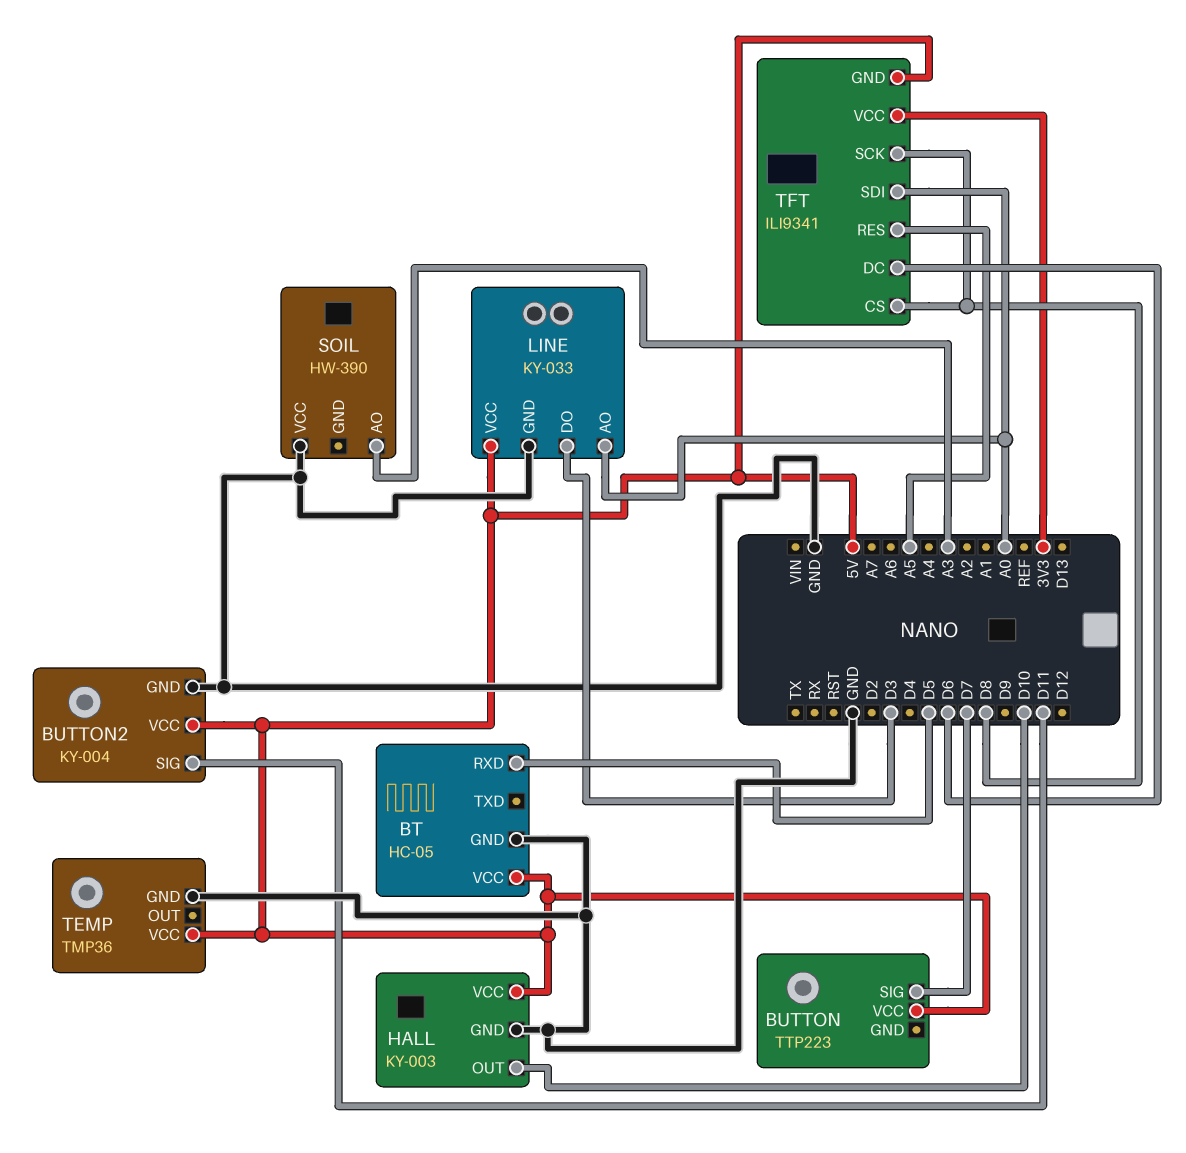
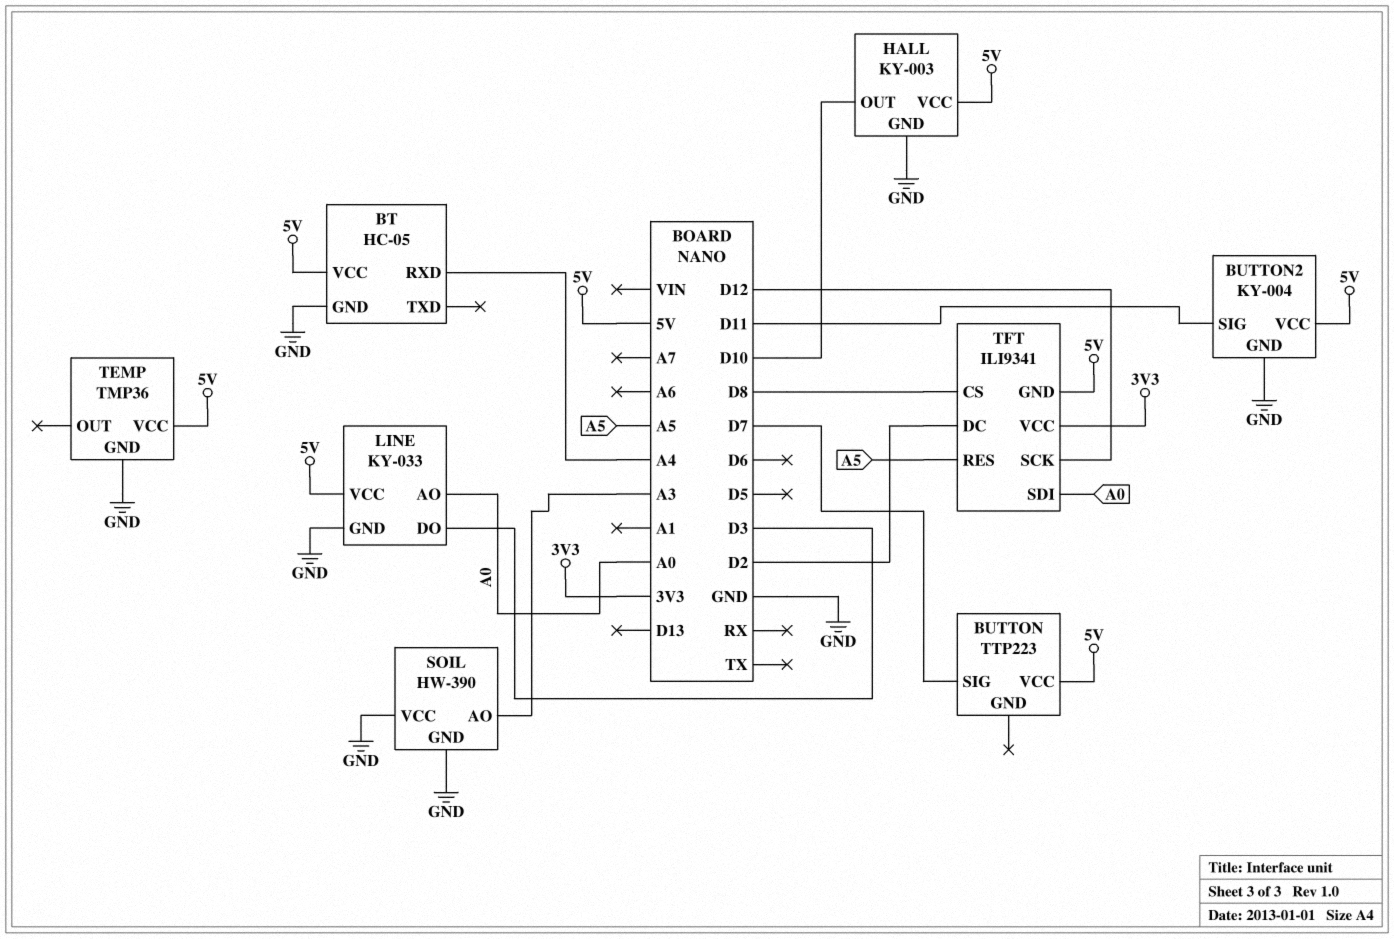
BT pin RXD: D5 -> A4
SOIL pin GND: none -> GND
TFT pin DC: D6 -> D2
TFT pin SCK: D8 -> D12

